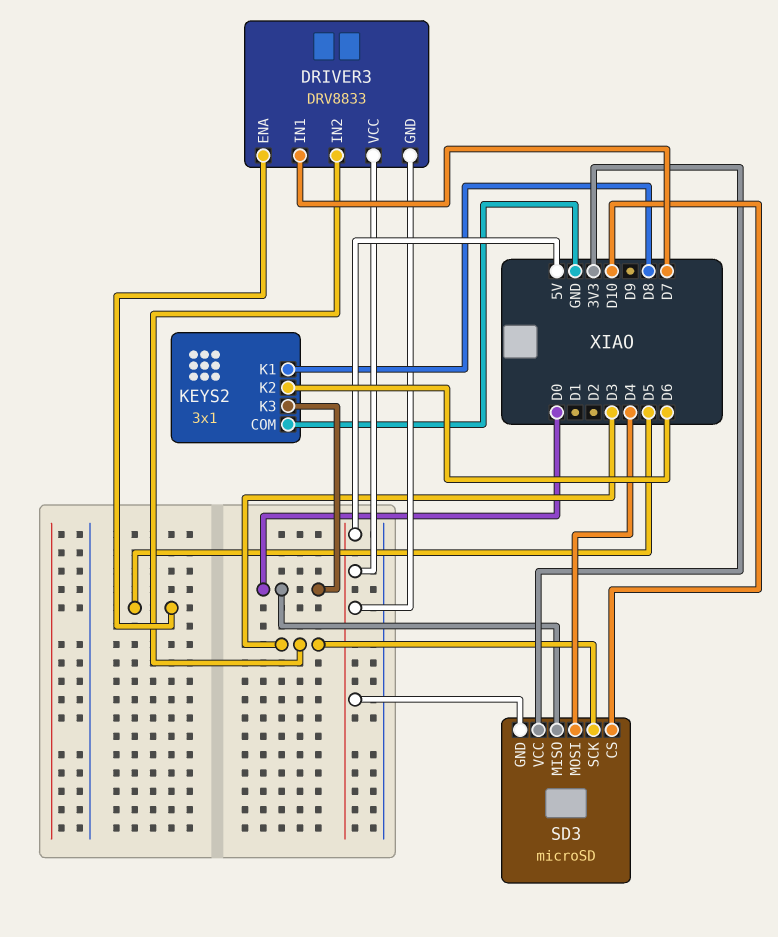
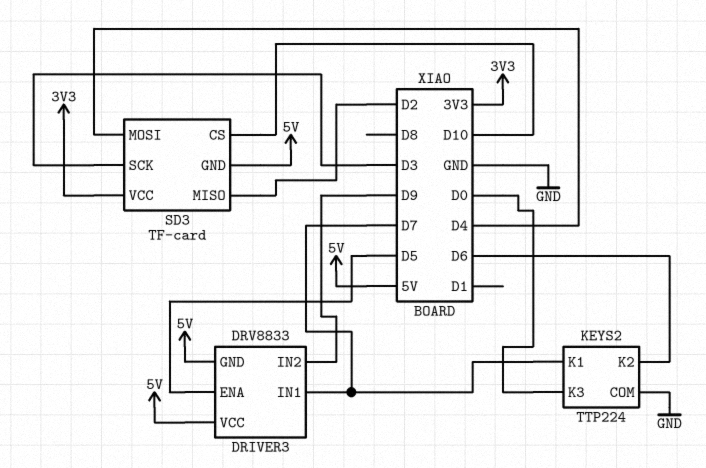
DRIVER3 pin IN2: D3 -> D9
KEYS2: 3x1 -> TTP224
KEYS2 pin K1: D8 -> D7
SD3: microSD -> TF-card
SD3 pin MISO: D0 -> D2

